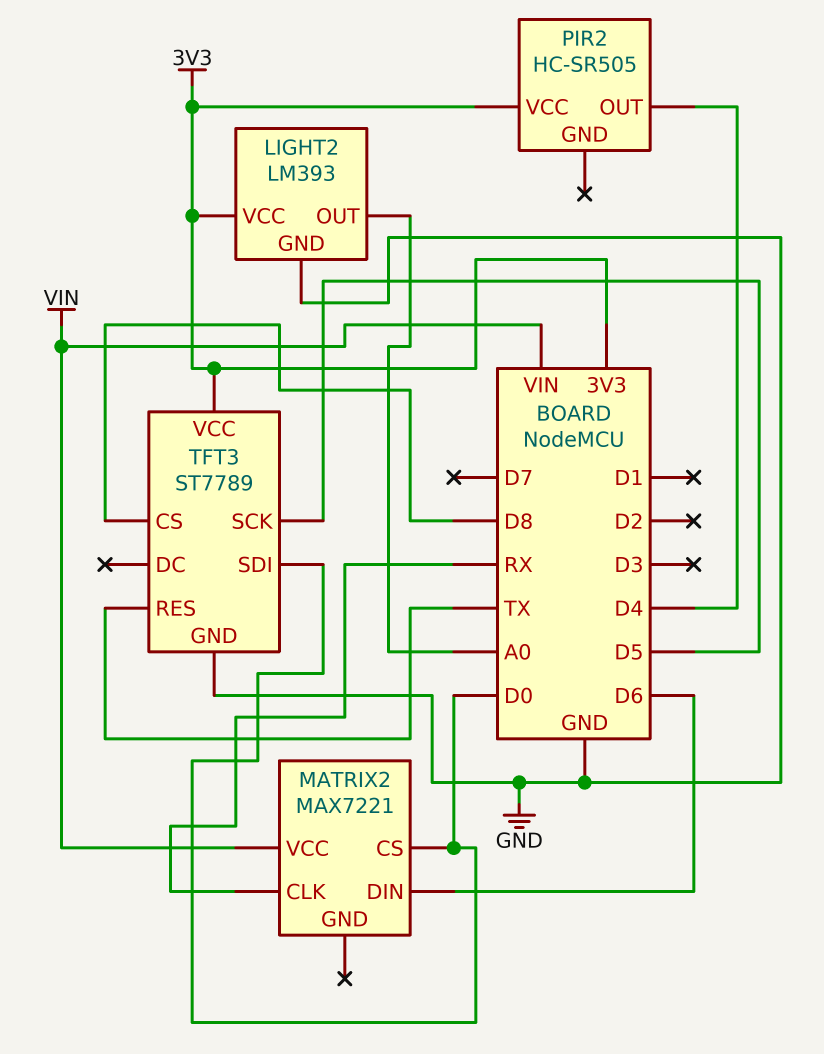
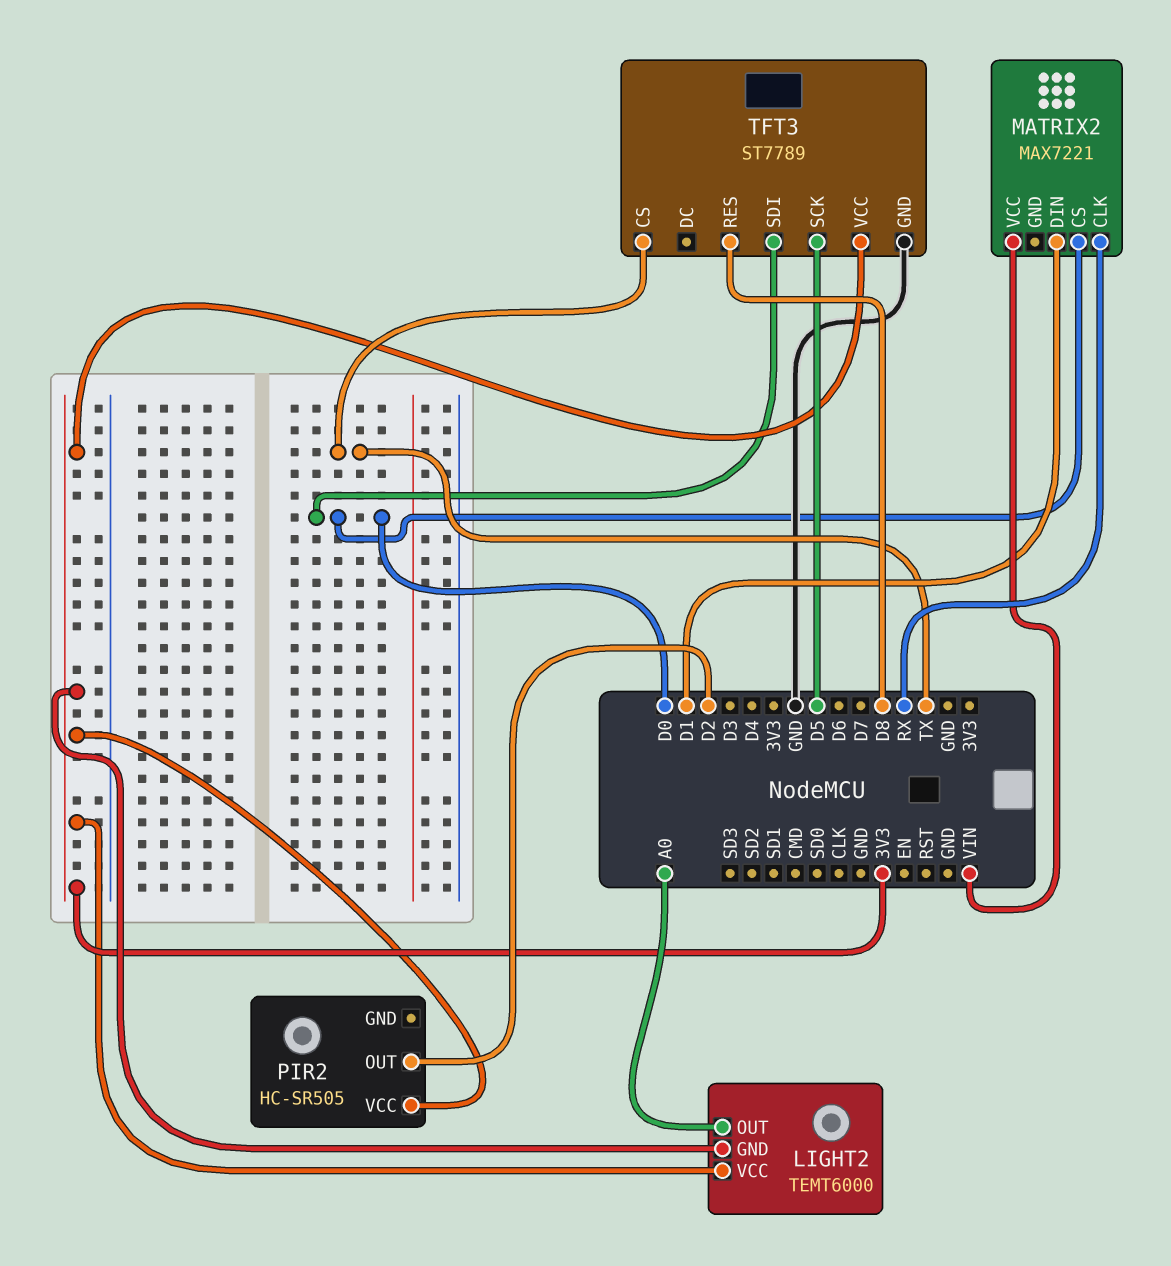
LIGHT2: LM393 -> TEMT6000
LIGHT2 pin GND: GND -> 3V3
MATRIX2 pin DIN: D6 -> D1
PIR2 pin OUT: D4 -> D2
TFT3 pin CS: D8 -> TX
TFT3 pin RES: TX -> D8

